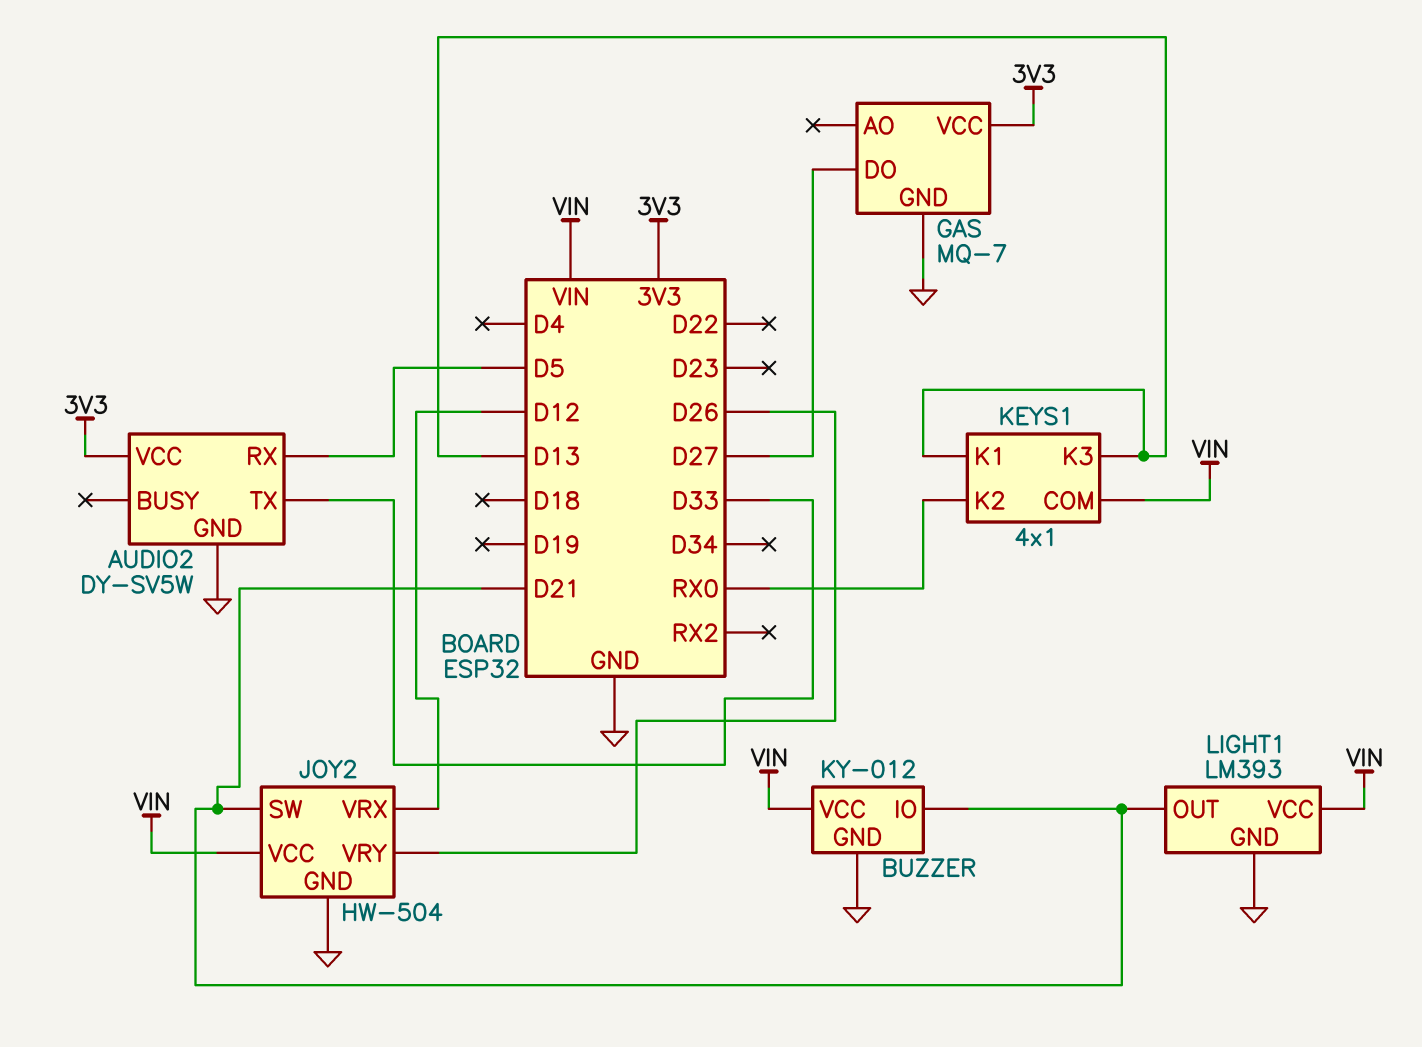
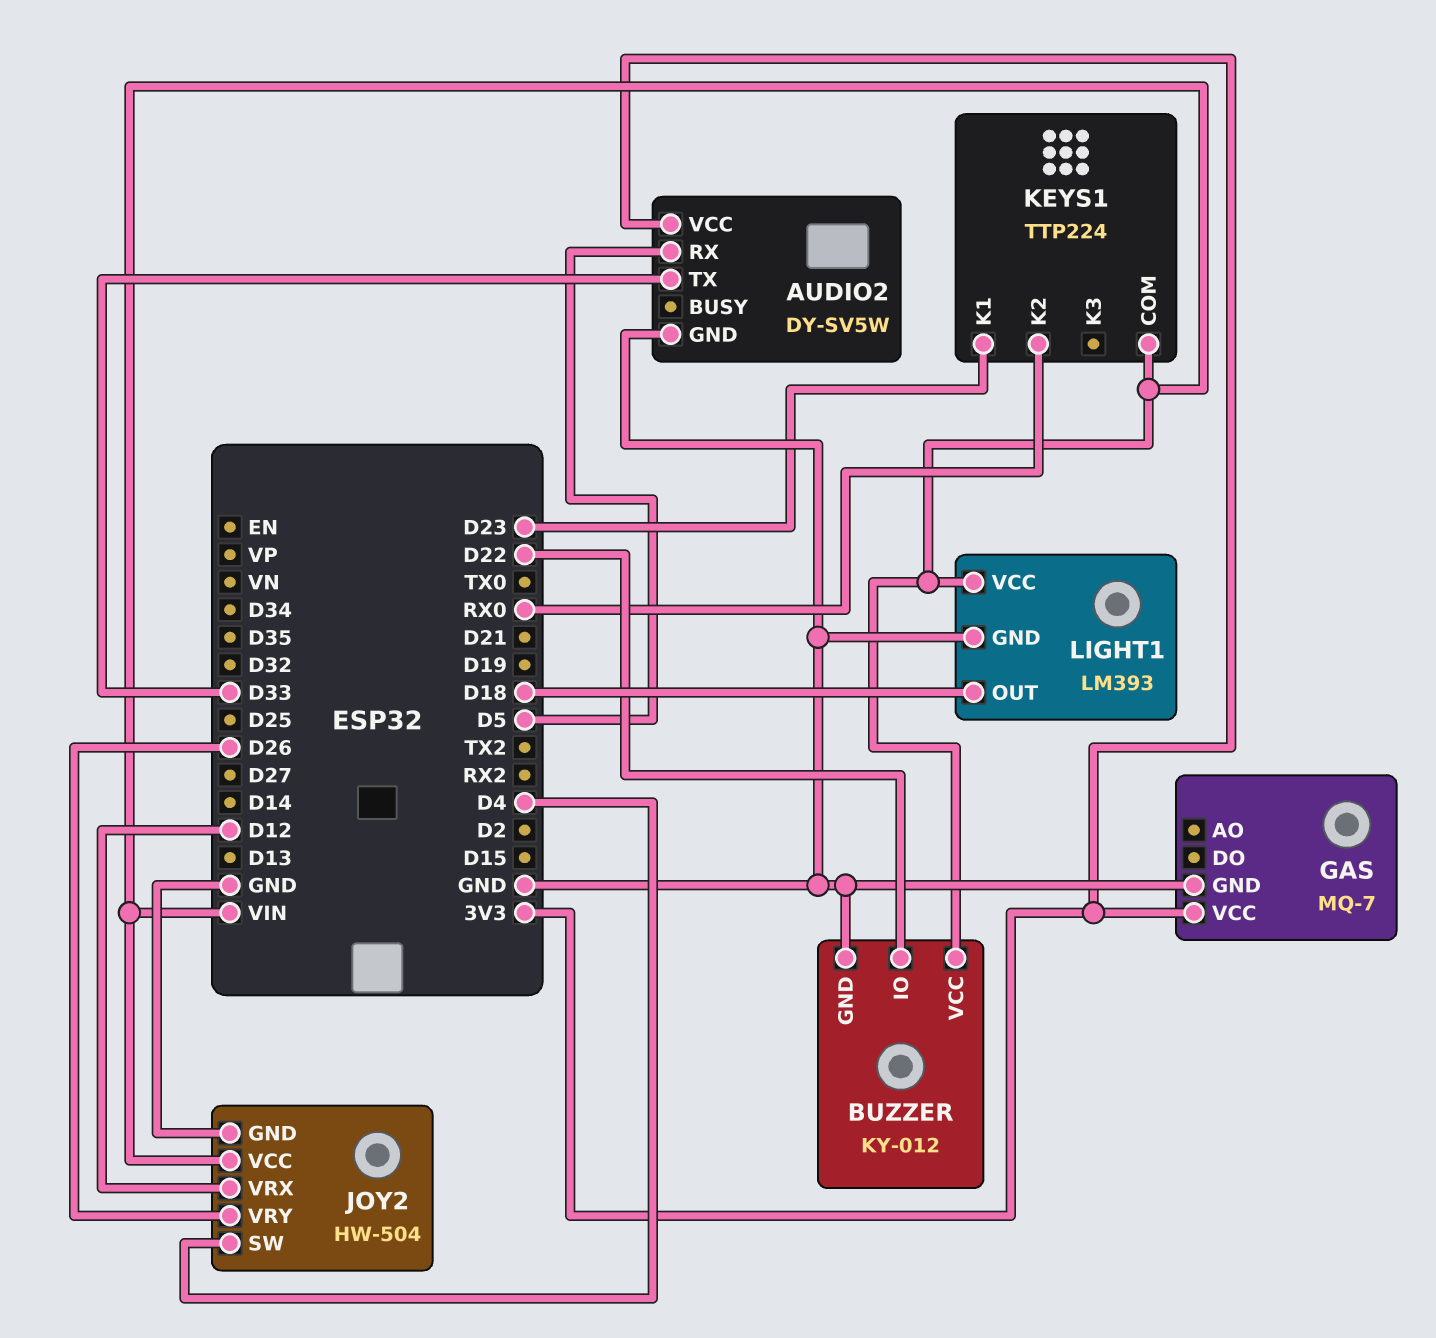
BUZZER pin IO: D21 -> D22
GAS pin DO: D27 -> none
JOY2 pin SW: D21 -> D4
KEYS1: 4x1 -> TTP224
KEYS1 pin K1: D13 -> D23
KEYS1 pin K3: D13 -> none
LIGHT1 pin OUT: D21 -> D18

